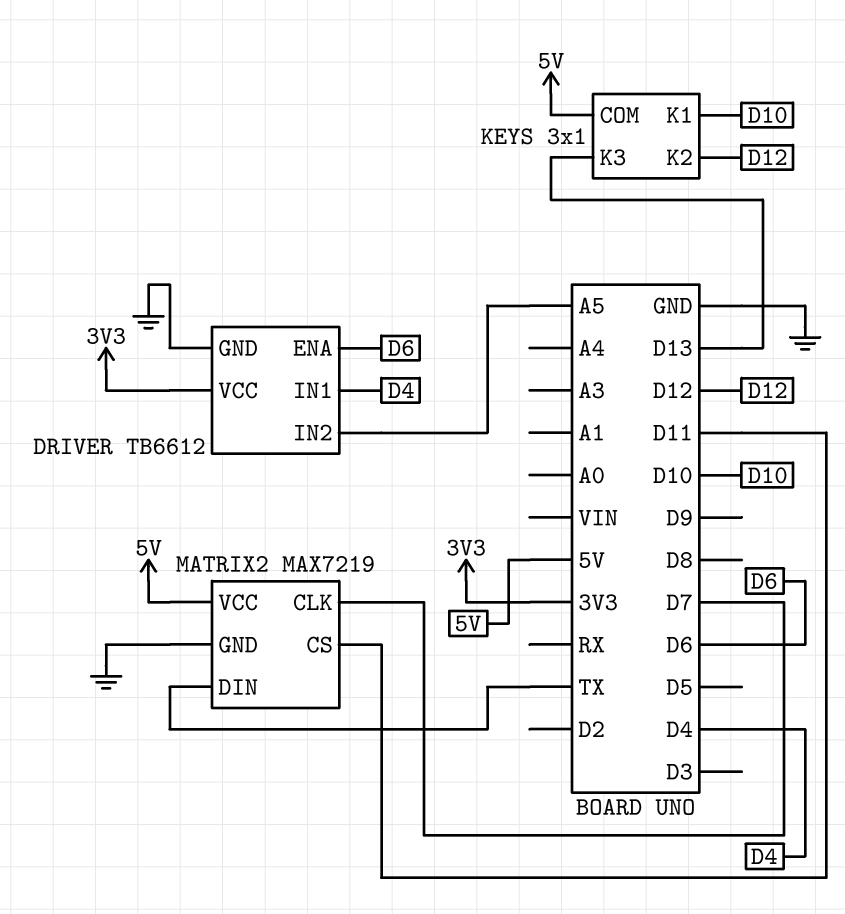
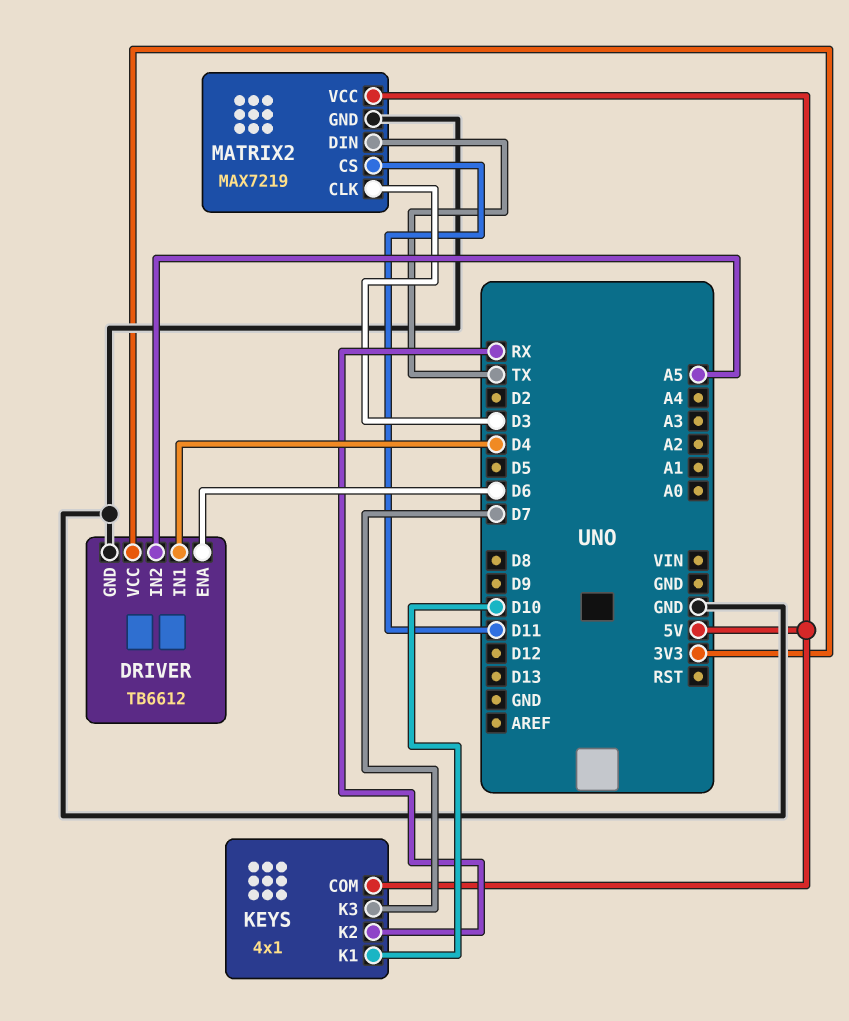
KEYS: 3x1 -> 4x1
KEYS pin K2: D12 -> RX
KEYS pin K3: D13 -> D7
MATRIX2 pin CLK: D7 -> D3

